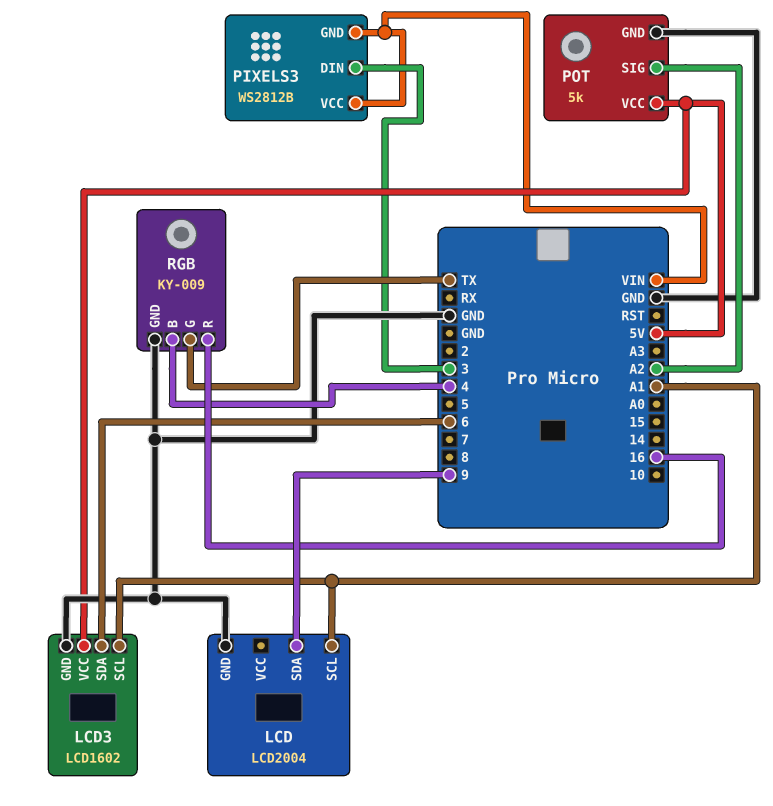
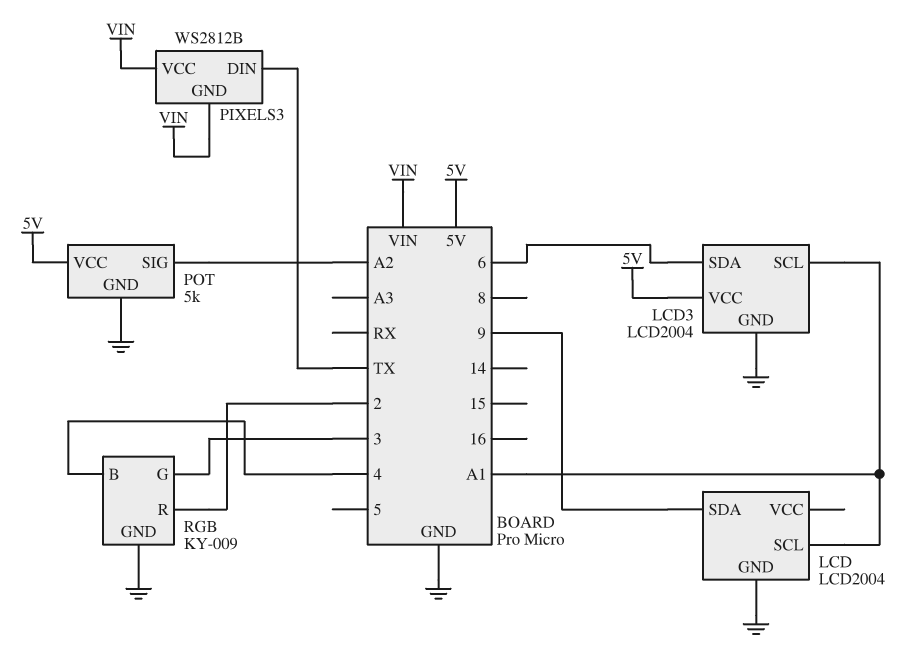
LCD3: LCD1602 -> LCD2004
PIXELS3 pin DIN: 3 -> TX
RGB pin G: TX -> 3
RGB pin R: 16 -> 2

